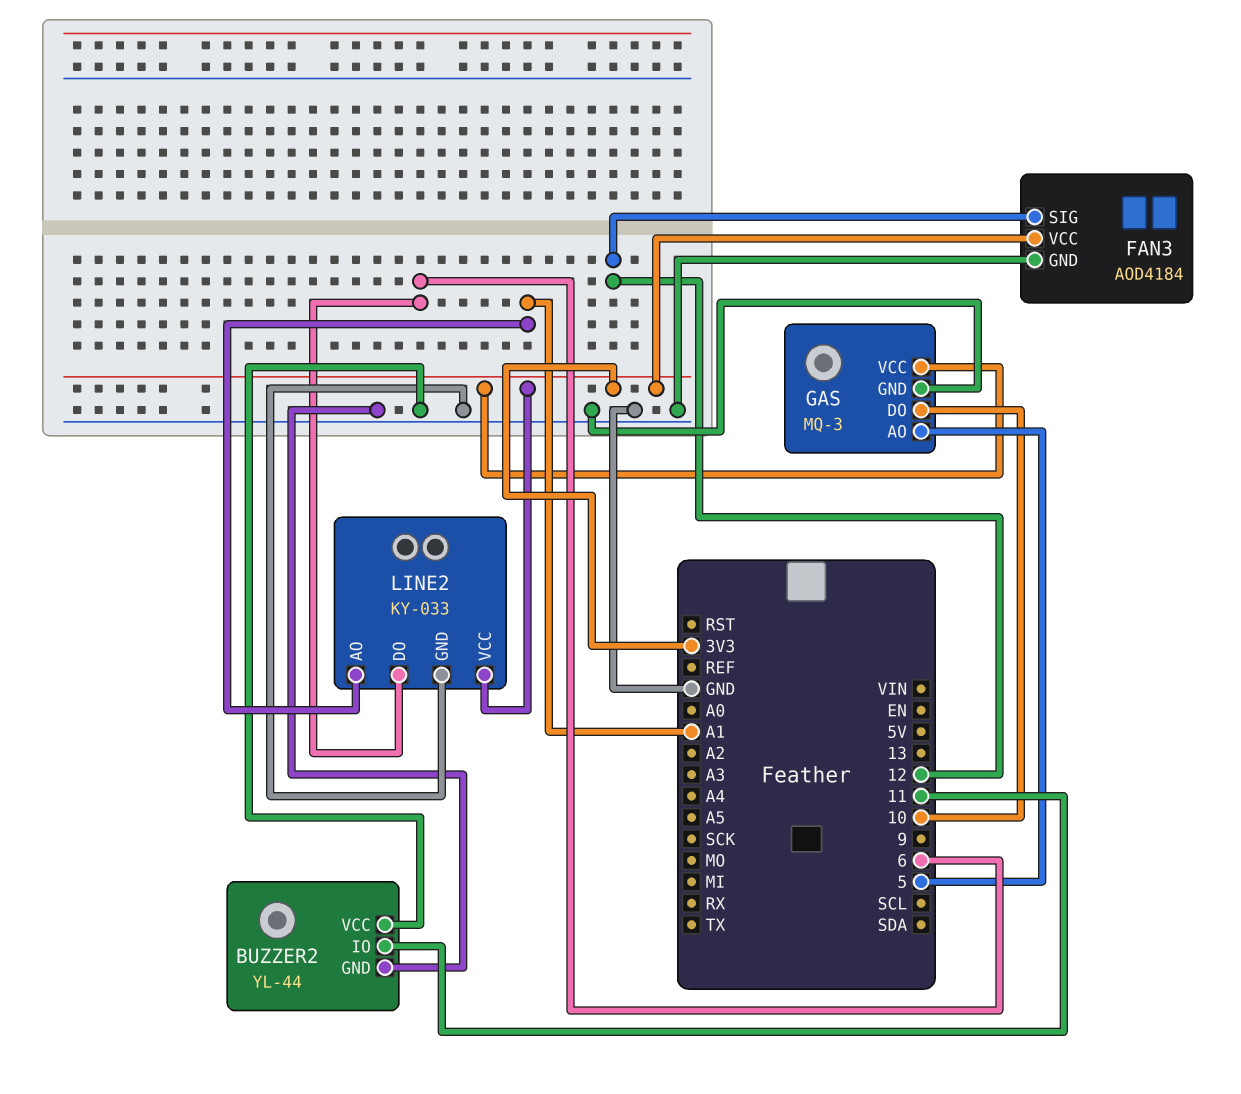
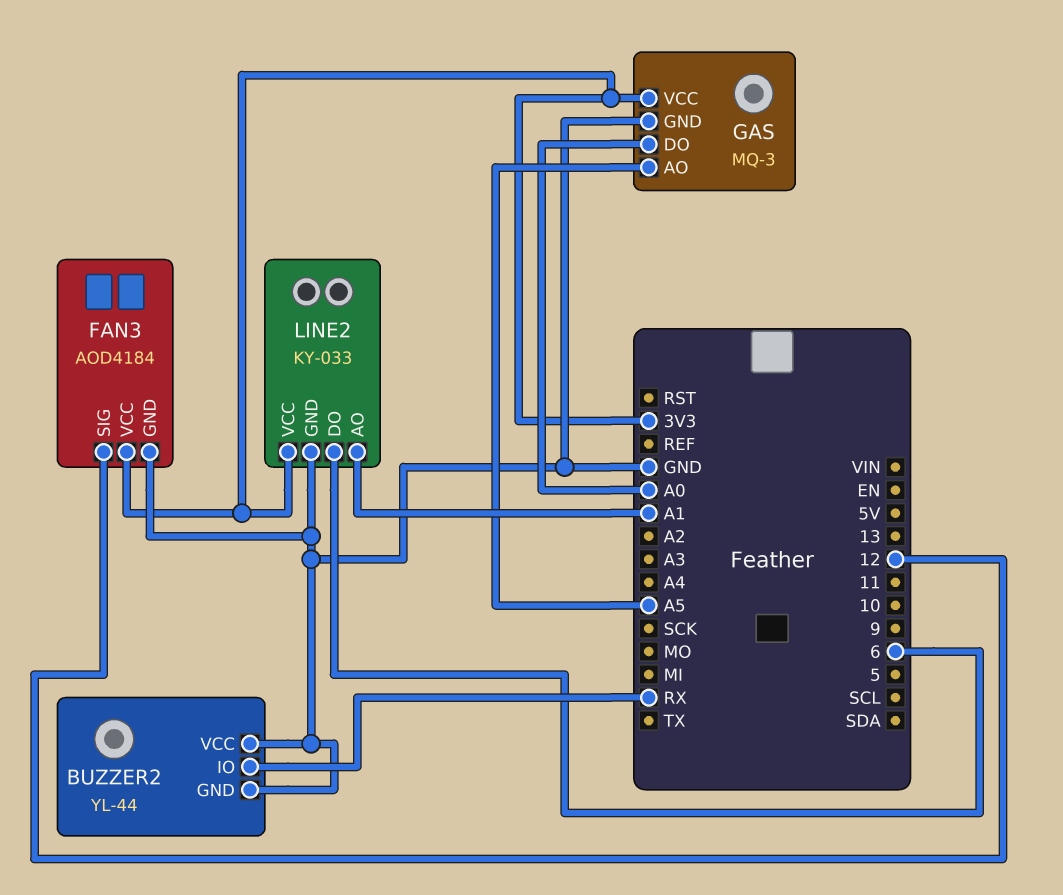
BUZZER2 pin IO: 11 -> RX
GAS pin AO: 5 -> A5
GAS pin DO: 10 -> A0

